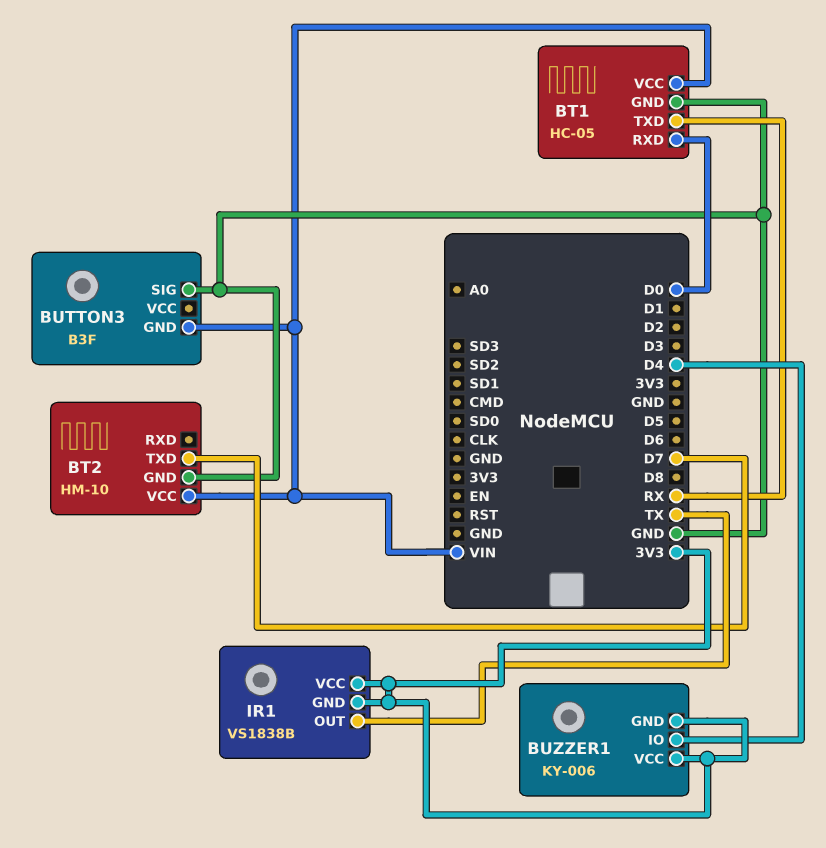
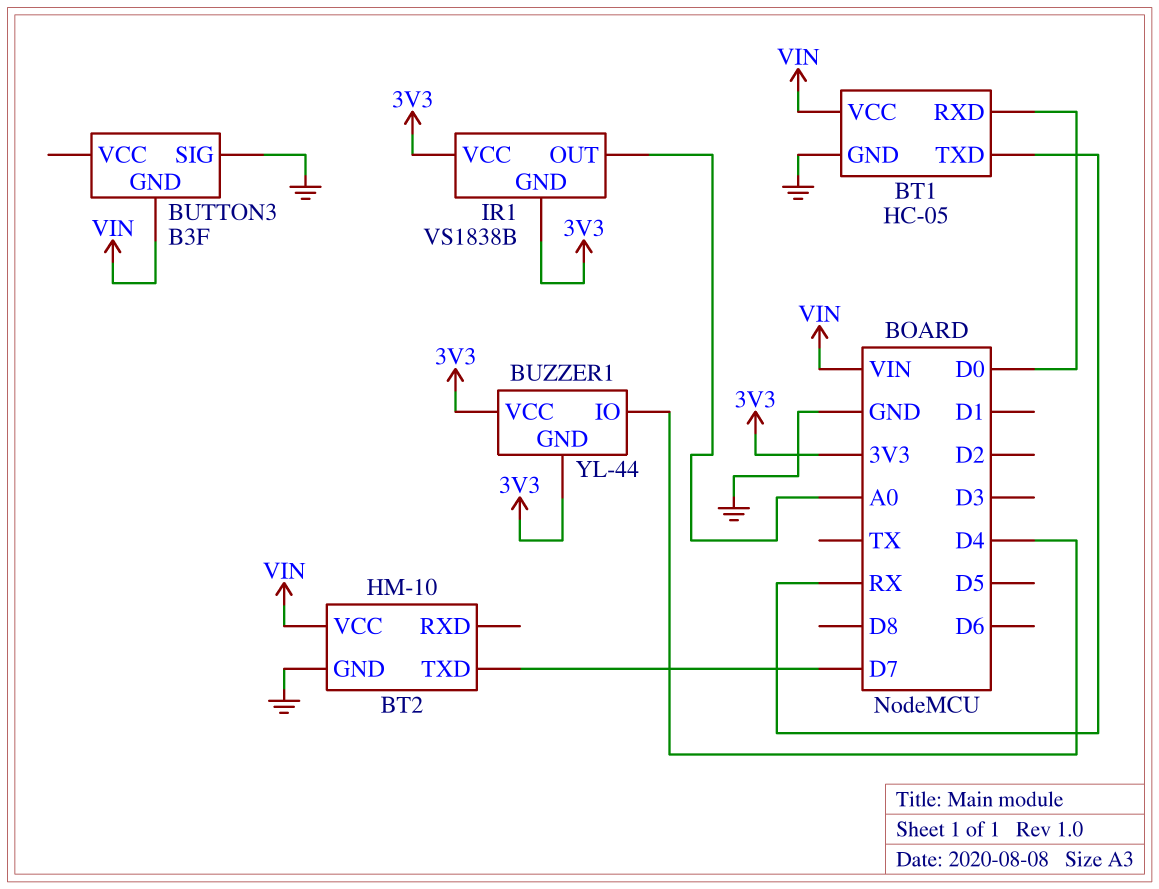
BUZZER1: KY-006 -> YL-44
IR1 pin OUT: TX -> A0

